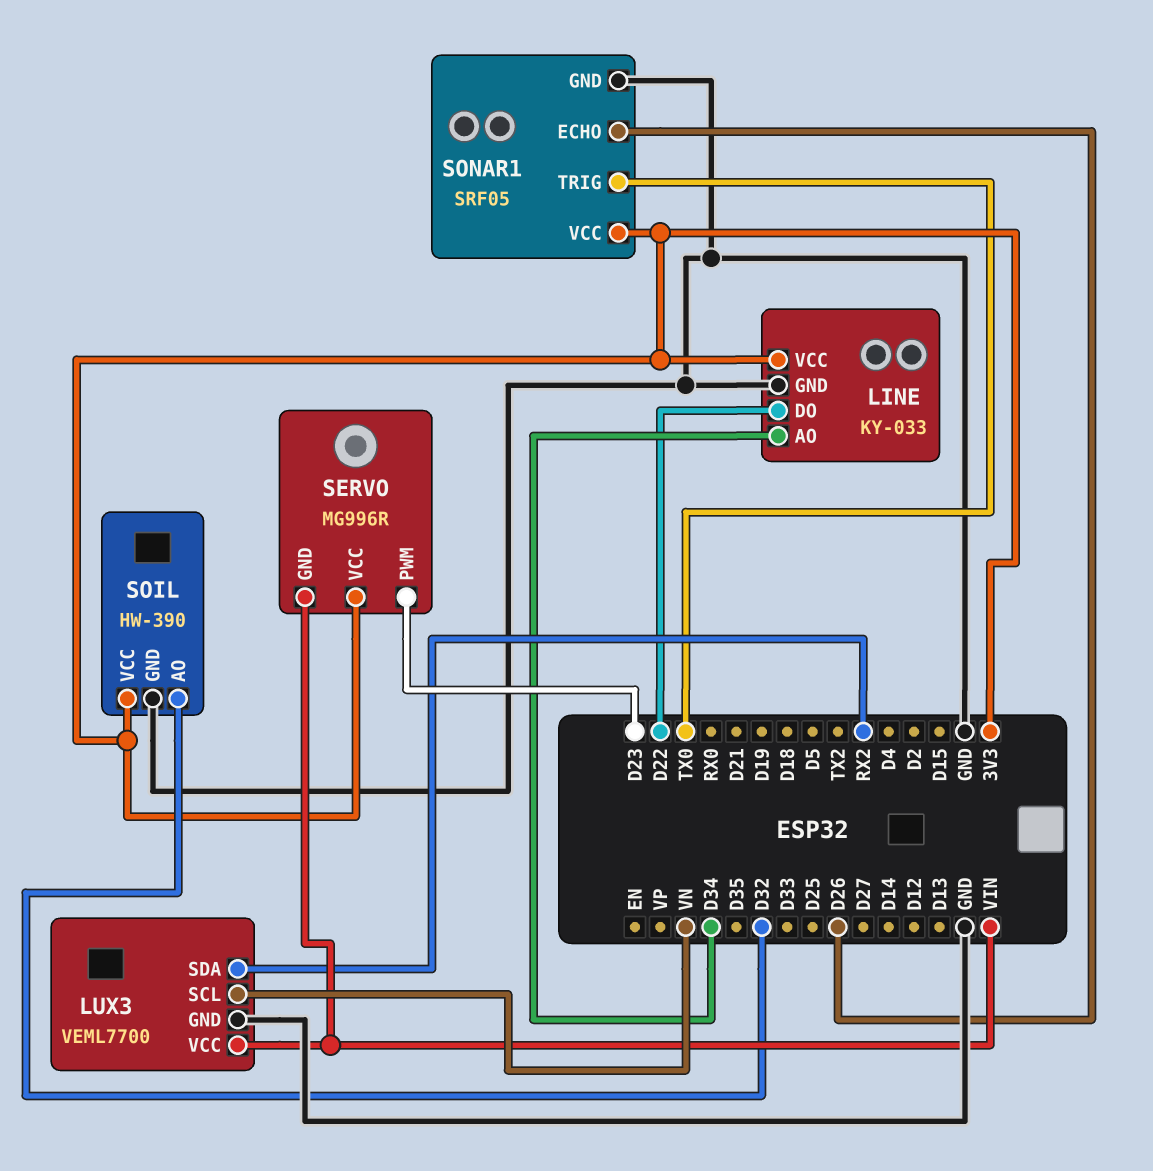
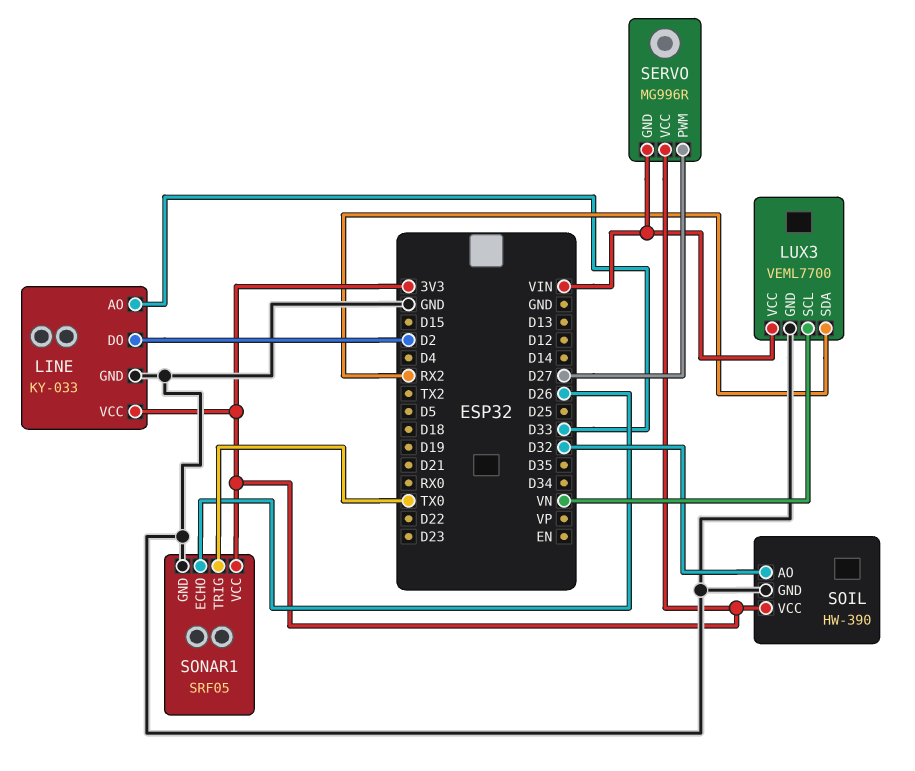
LINE pin AO: D34 -> D33
LINE pin DO: D22 -> D2
SERVO pin PWM: D23 -> D27

